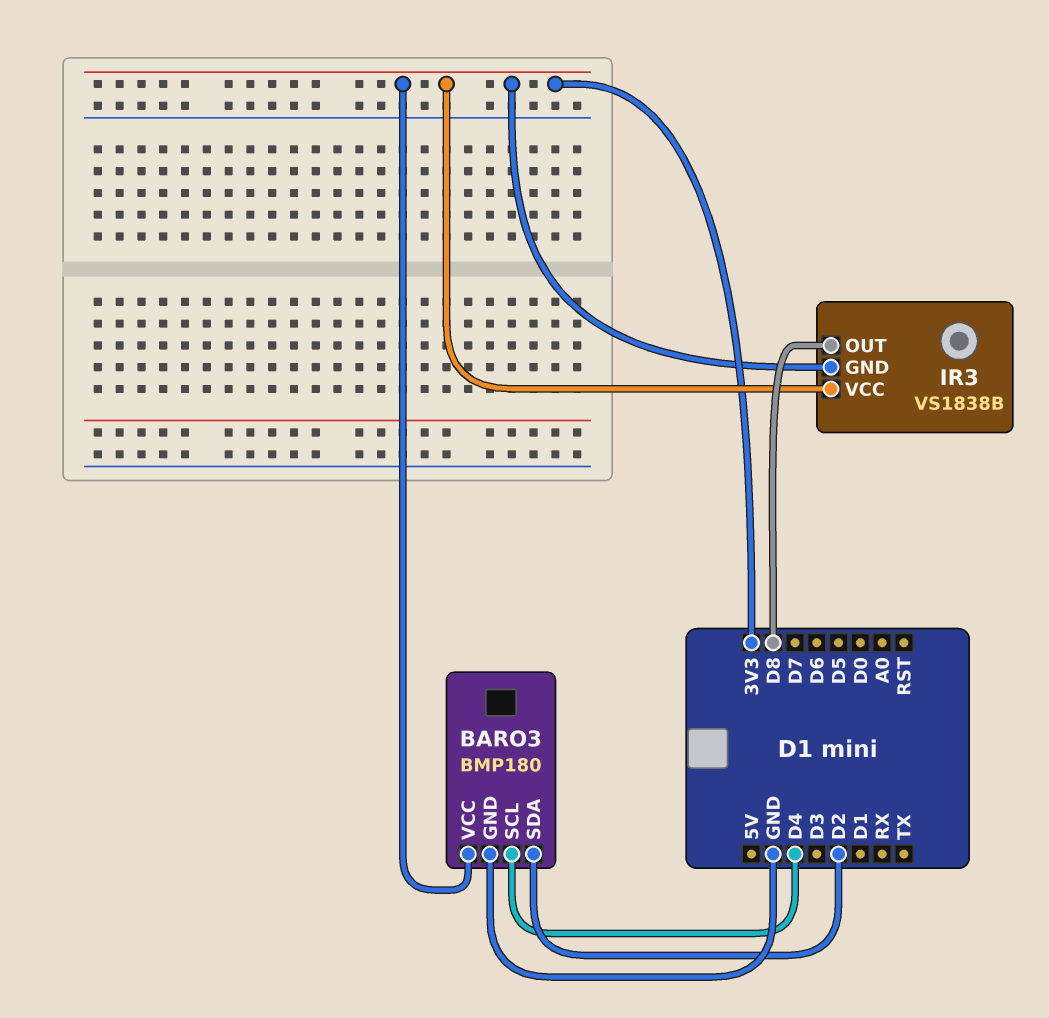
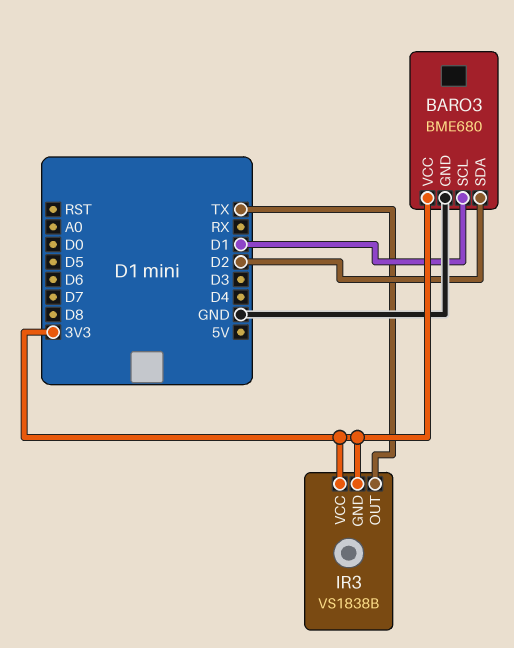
BARO3: BMP180 -> BME680
BARO3 pin SCL: D4 -> D1
IR3 pin OUT: D8 -> TX

